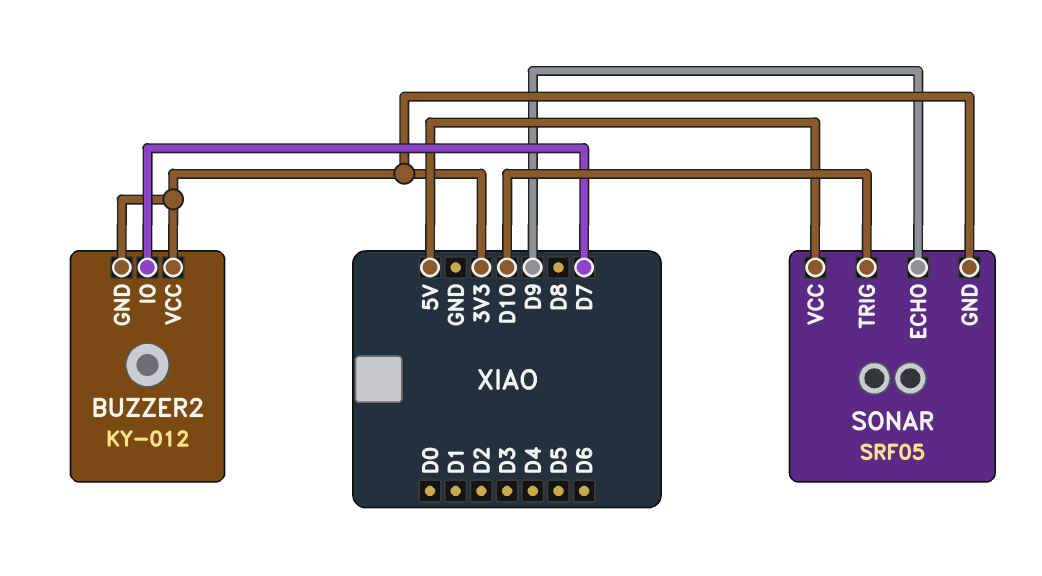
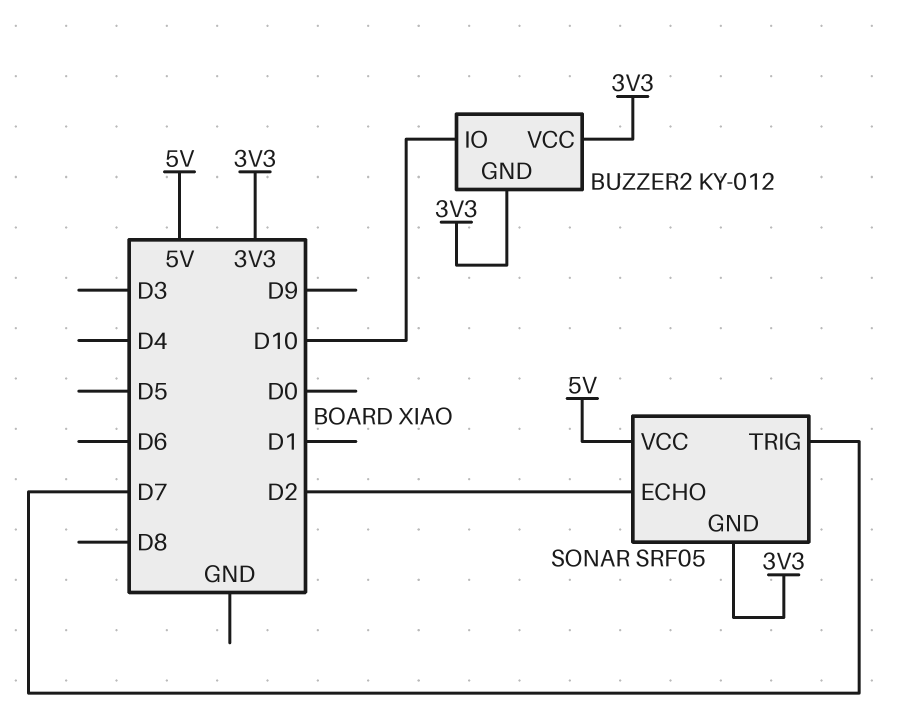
BUZZER2 pin IO: D7 -> D10
SONAR pin ECHO: D9 -> D2
SONAR pin TRIG: D10 -> D7

